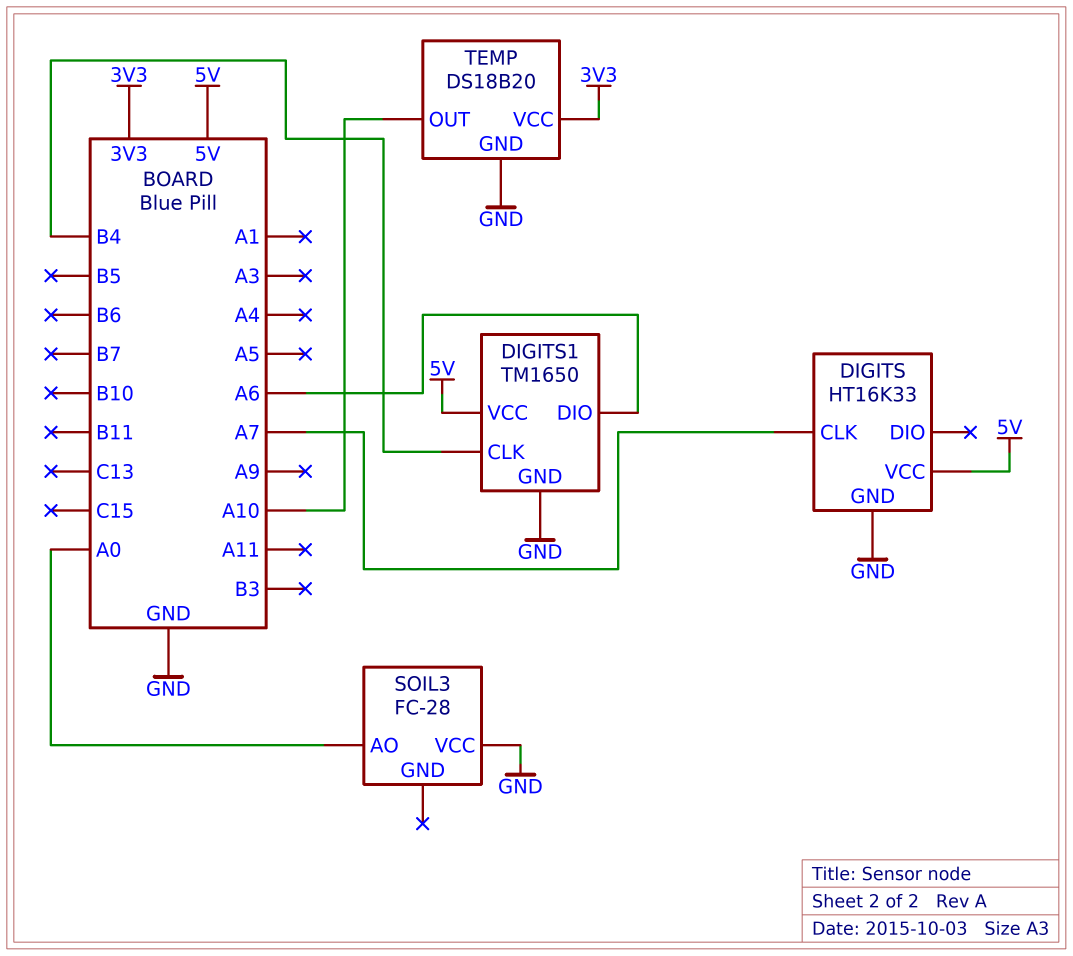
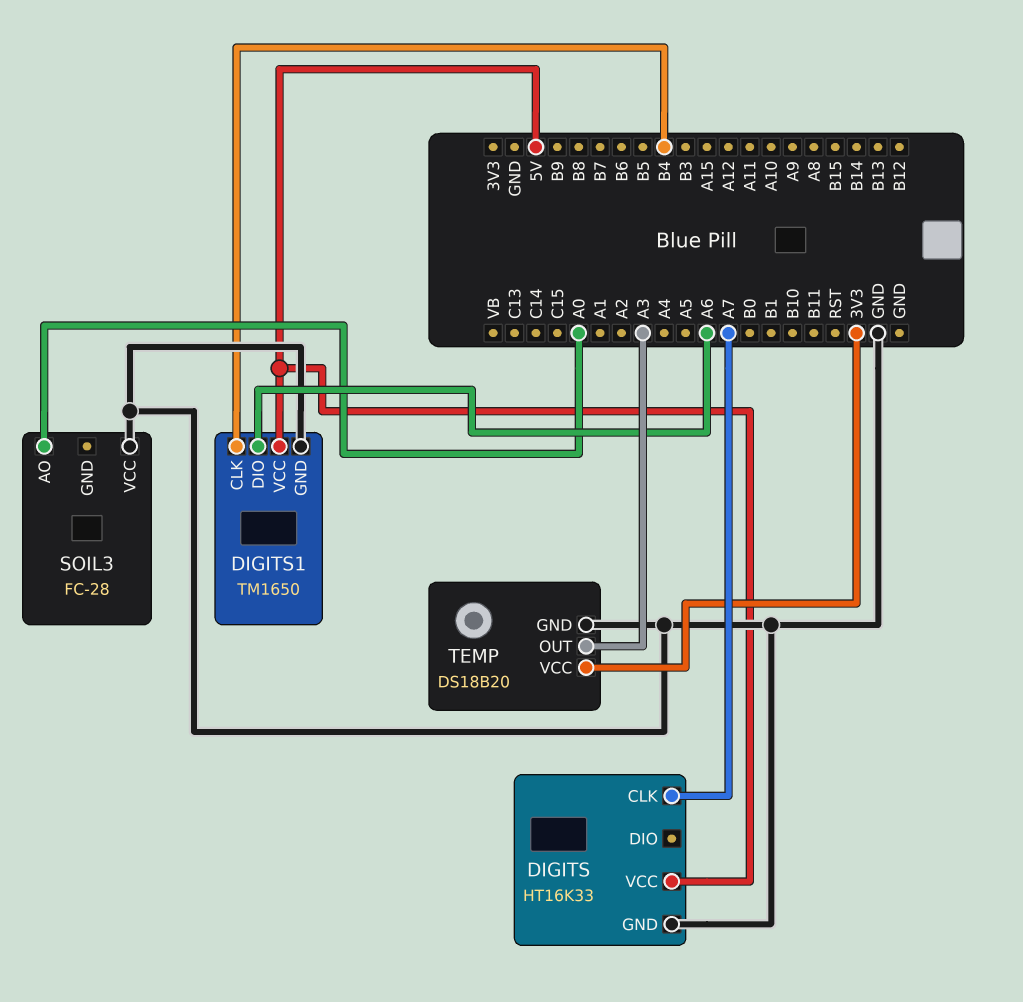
TEMP pin OUT: A10 -> A3

